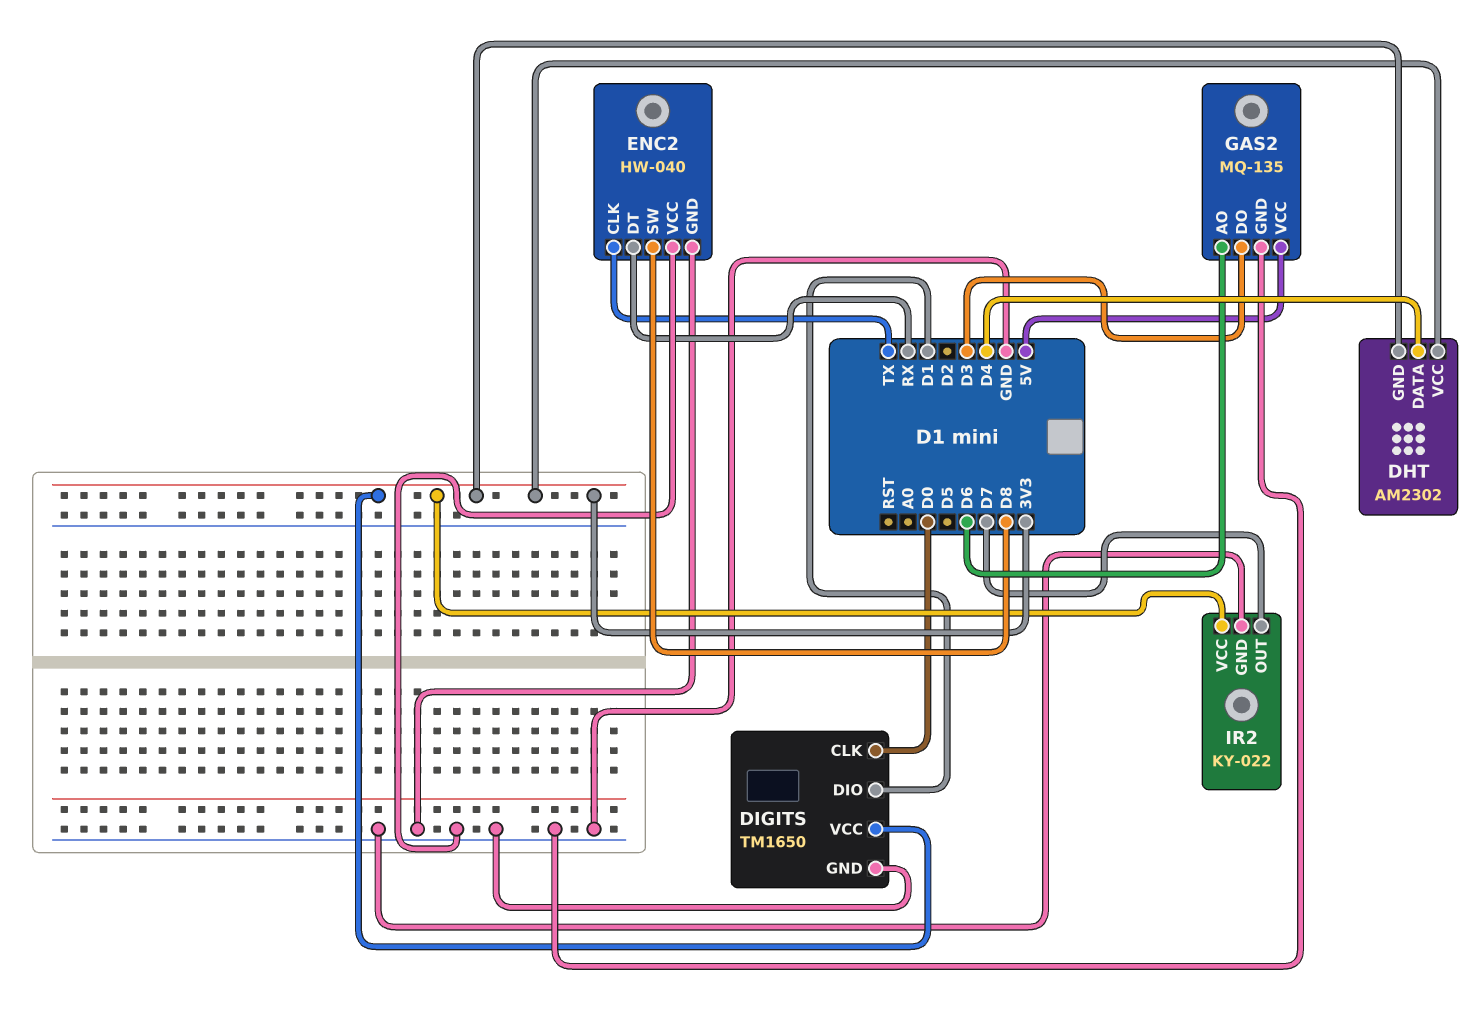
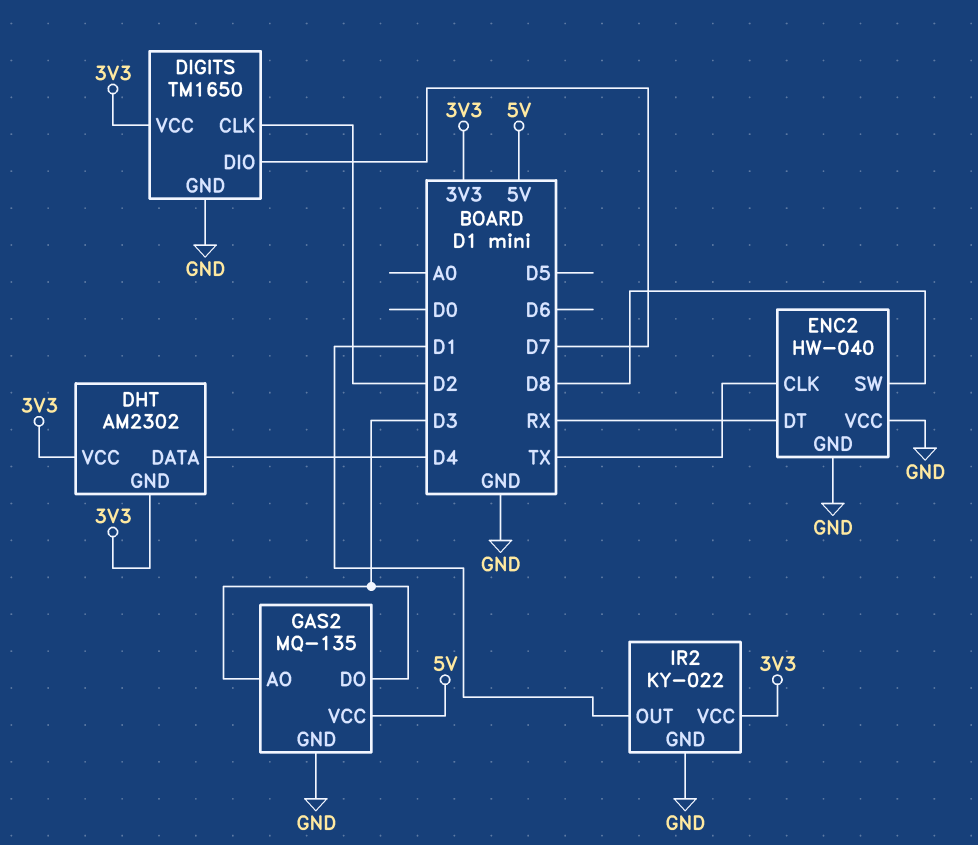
DIGITS pin CLK: D0 -> D2
DIGITS pin DIO: D1 -> D7
GAS2 pin AO: D6 -> D3
IR2 pin OUT: D7 -> D1

